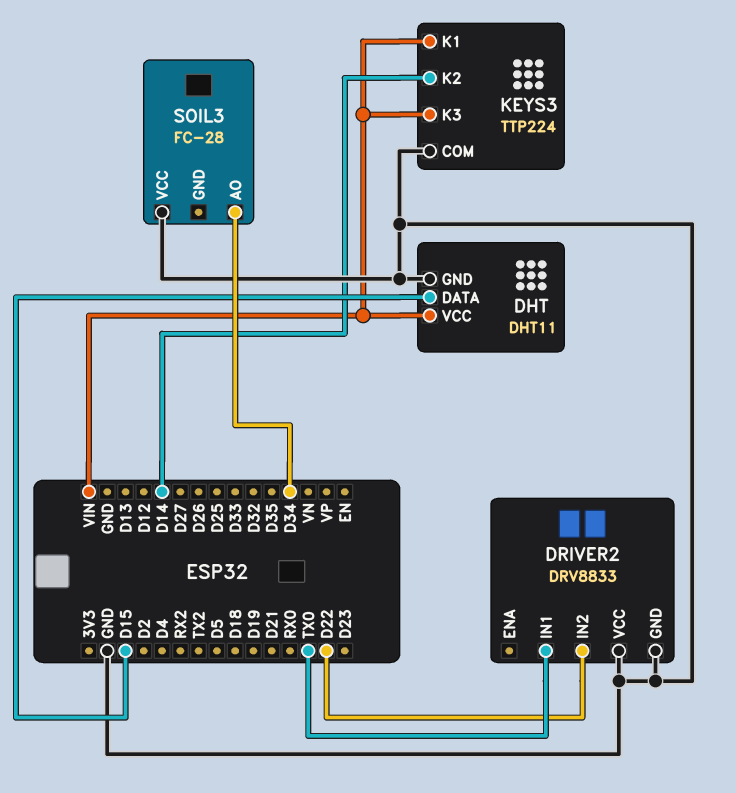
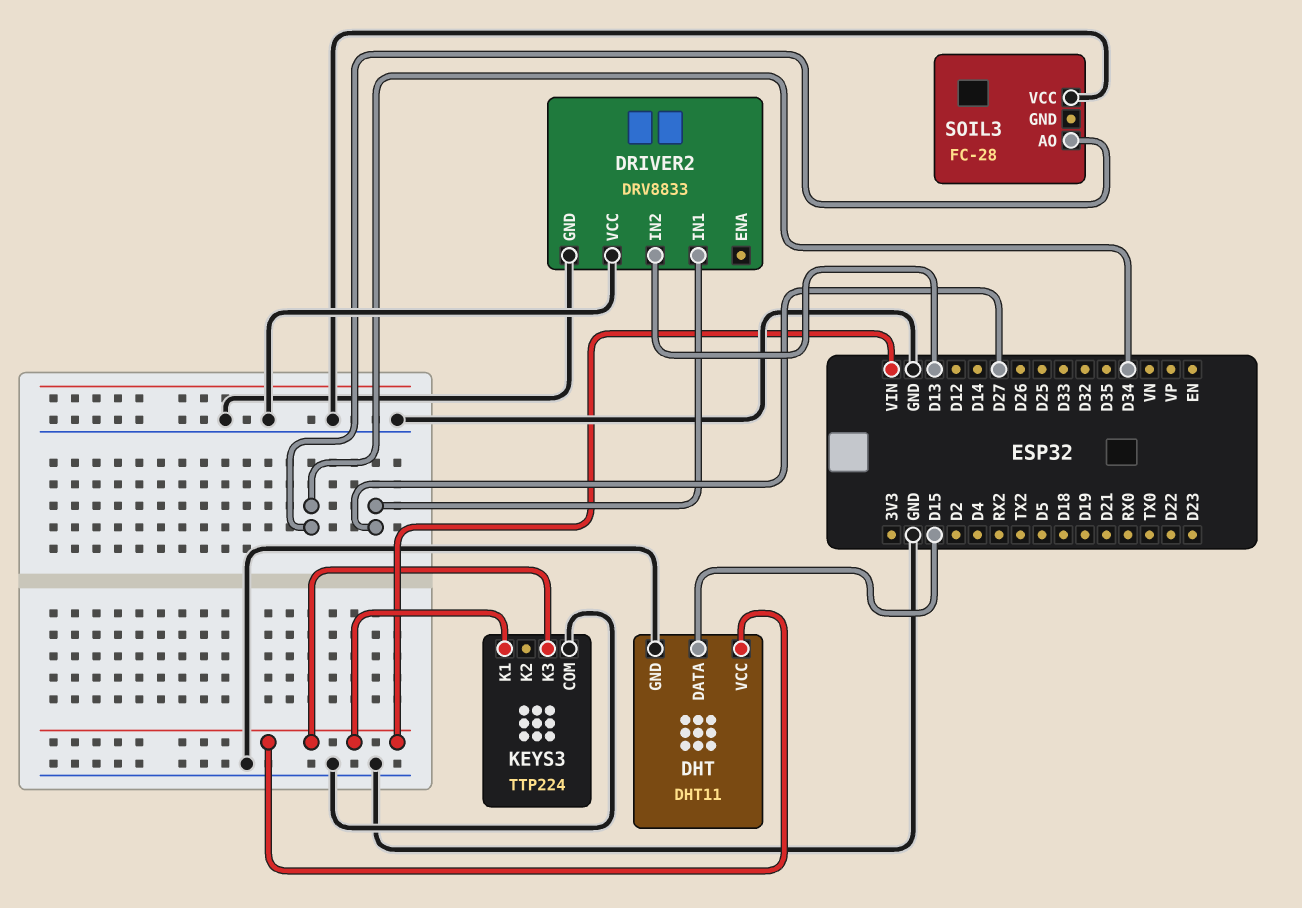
DRIVER2 pin IN1: TX0 -> D27
DRIVER2 pin IN2: D22 -> D13
KEYS3 pin K2: D14 -> none

